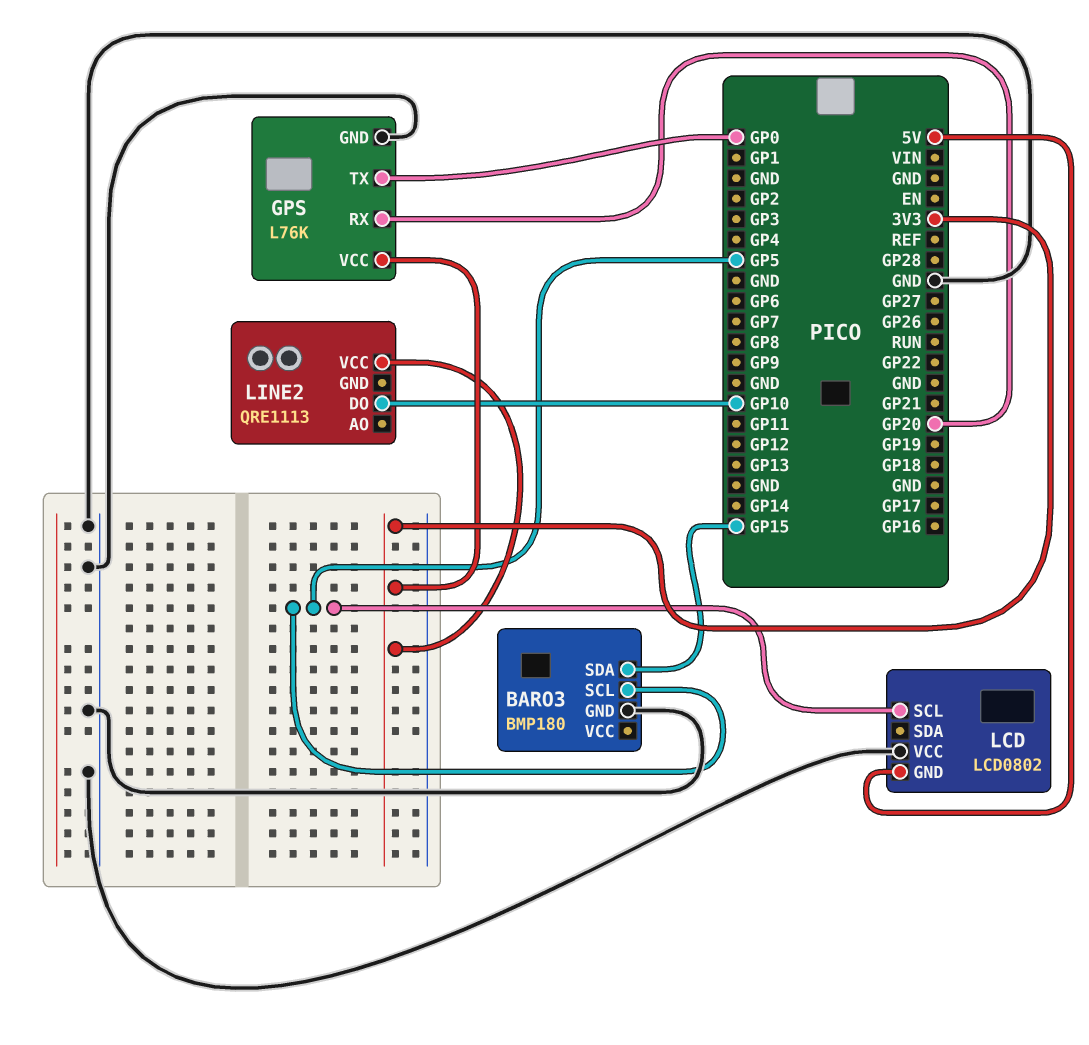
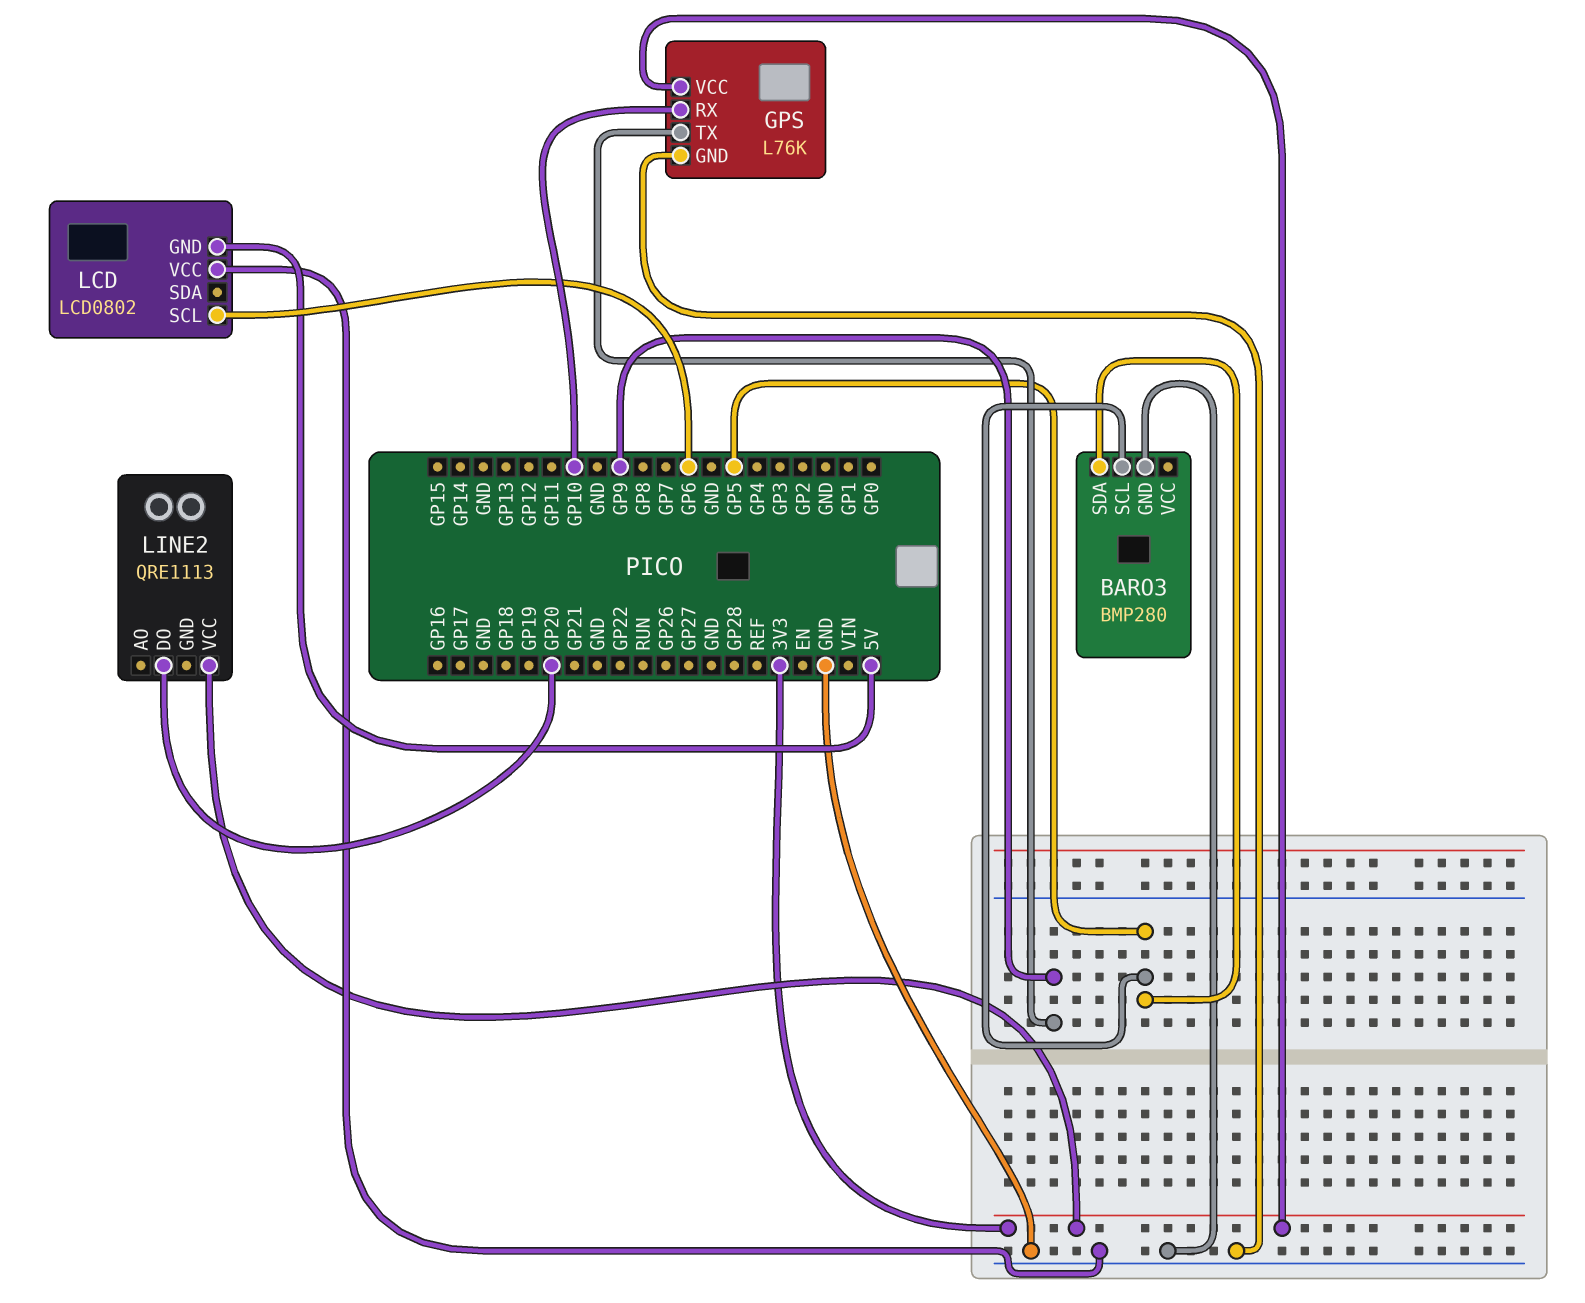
BARO3: BMP180 -> BMP280
BARO3 pin SDA: GP15 -> GP5
GPS pin RX: GP20 -> GP10
GPS pin TX: GP0 -> GP9
LCD pin SCL: GP5 -> GP6
LINE2 pin DO: GP10 -> GP20

